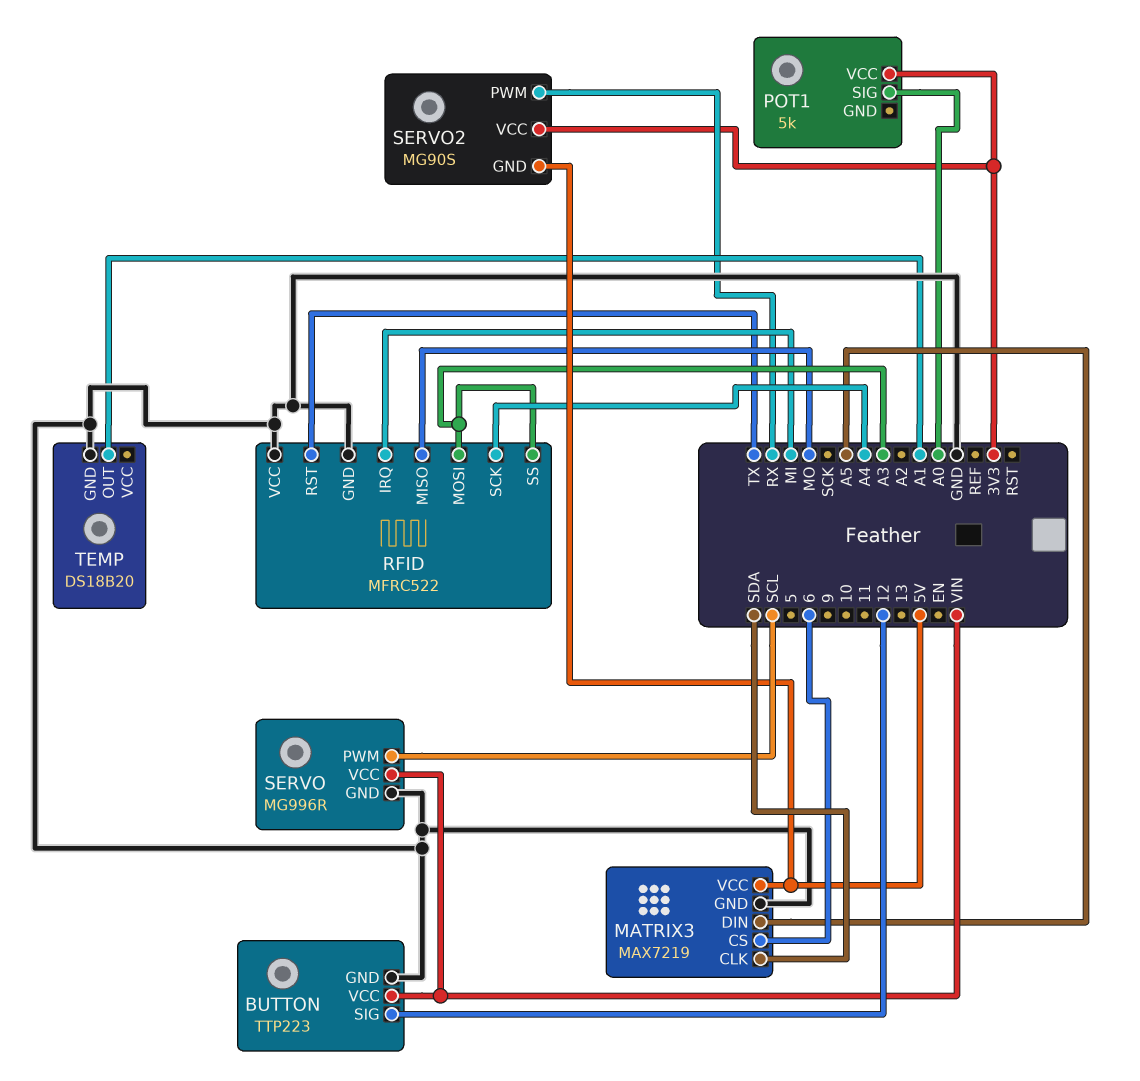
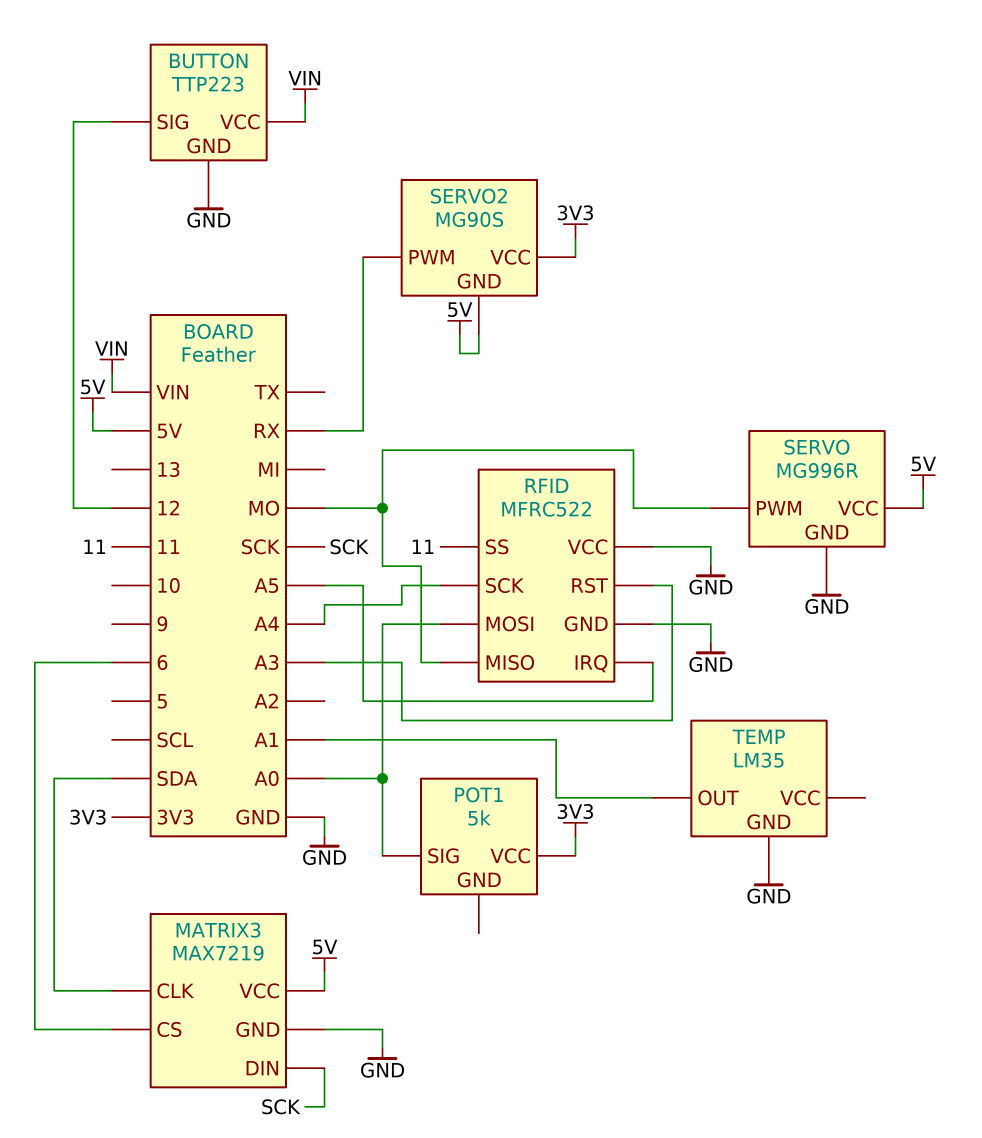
MATRIX3 pin DIN: A5 -> SCK
RFID pin IRQ: MI -> A5
RFID pin MOSI: A3 -> A0
RFID pin RST: TX -> A3
RFID pin SS: A3 -> 11
SERVO pin PWM: SCL -> MO
SERVO pin VCC: VIN -> 5V
TEMP: DS18B20 -> LM35

